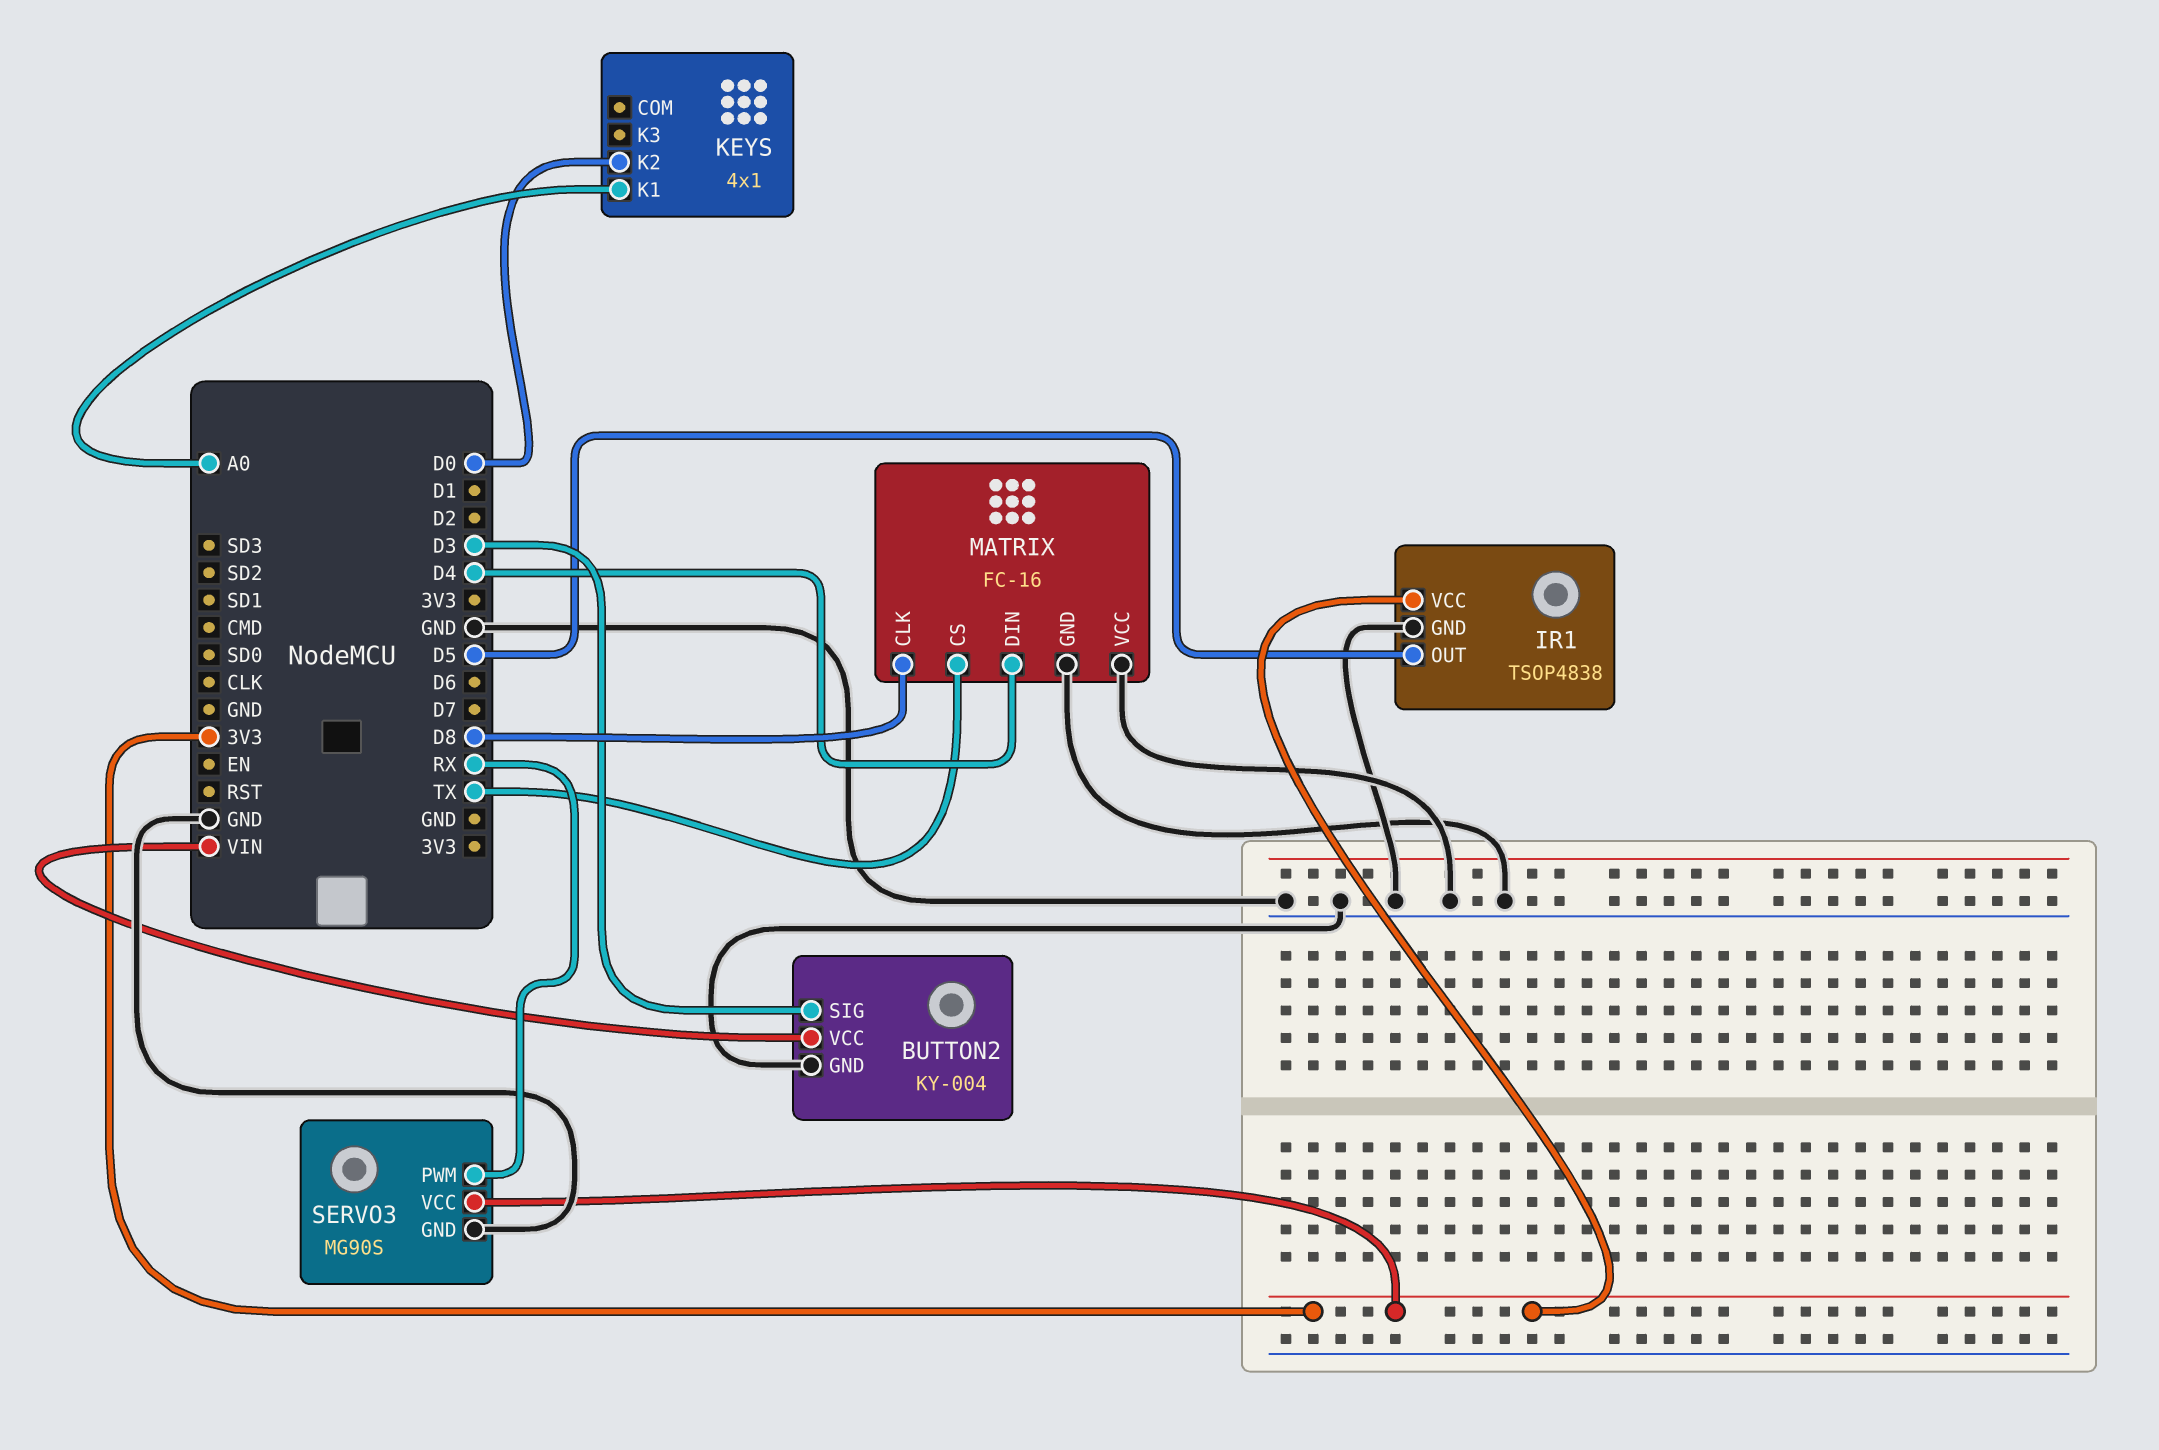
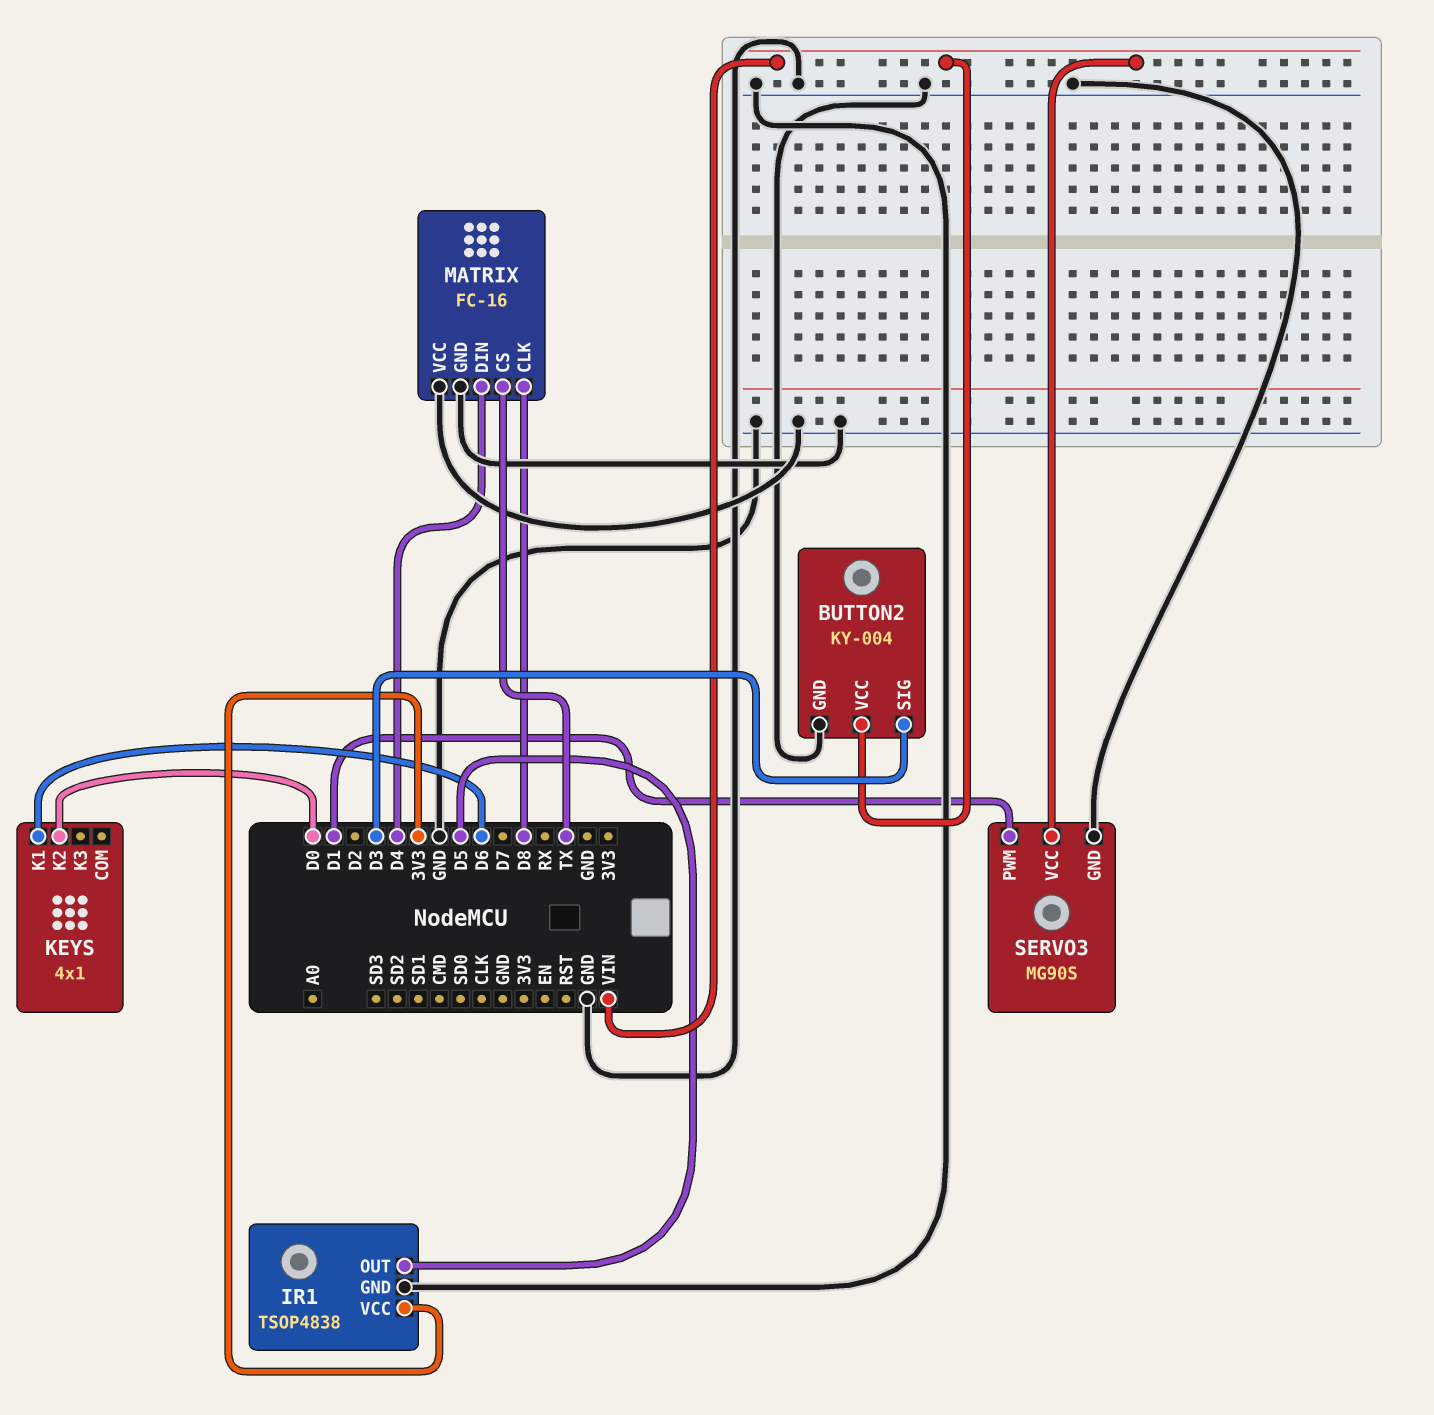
KEYS pin K1: A0 -> D6
SERVO3 pin PWM: RX -> D1
SERVO3 pin VCC: 3V3 -> VIN

